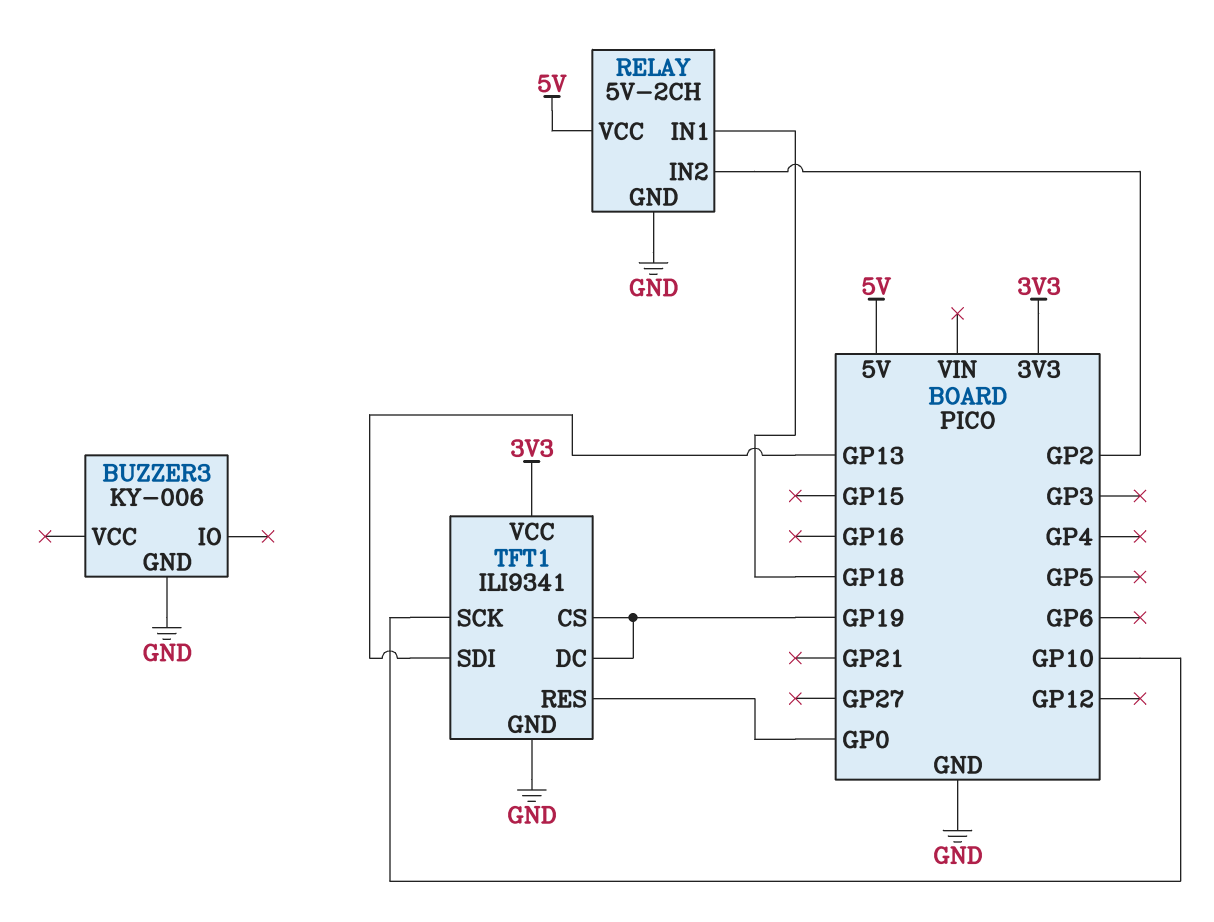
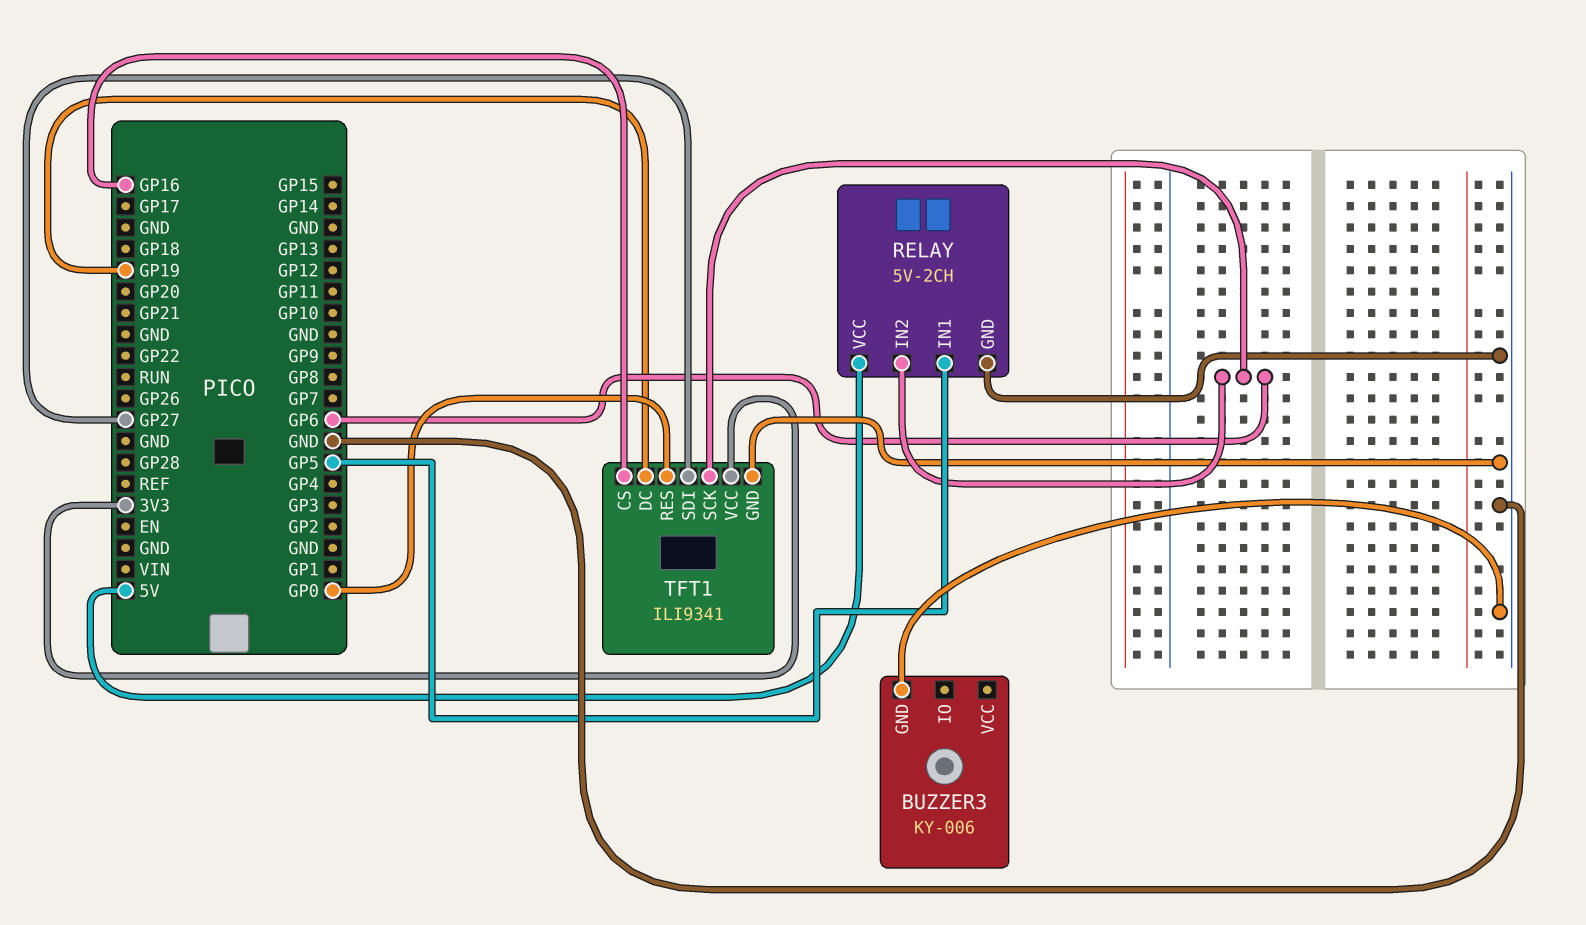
RELAY pin IN1: GP18 -> GP5
RELAY pin IN2: GP2 -> GP6
TFT1 pin CS: GP19 -> GP16
TFT1 pin SCK: GP10 -> GP6
TFT1 pin SDI: GP13 -> GP27

